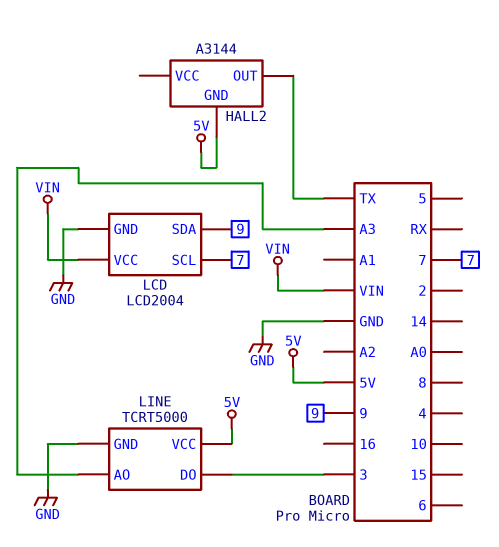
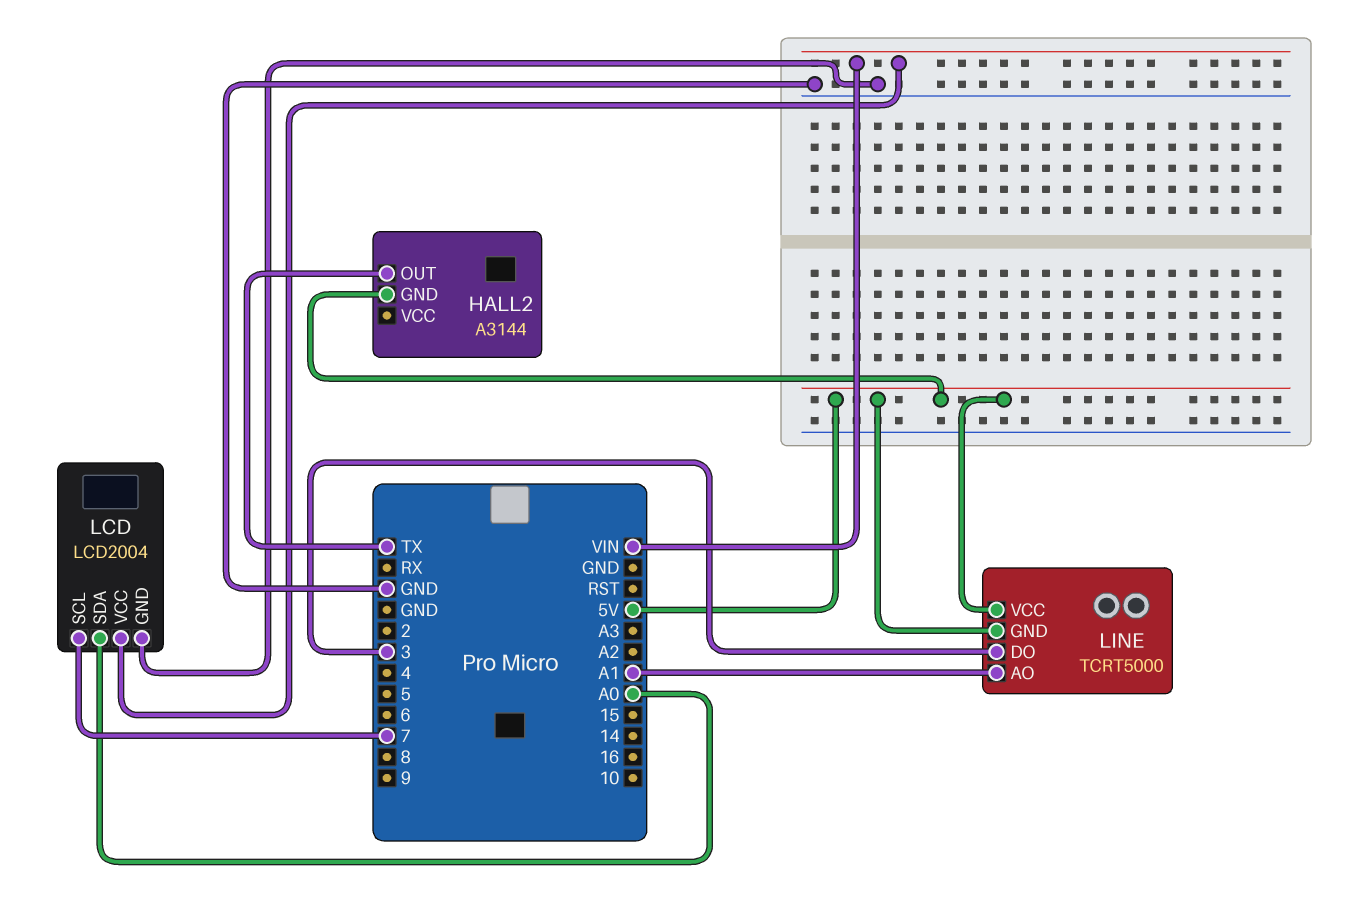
LCD pin SDA: 9 -> A0
LINE pin AO: A3 -> A1
LINE pin GND: GND -> 5V

